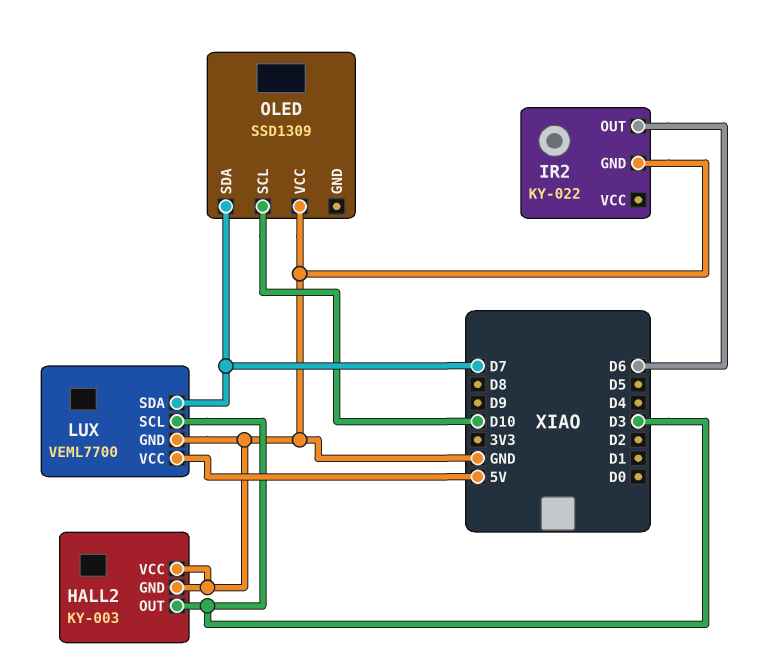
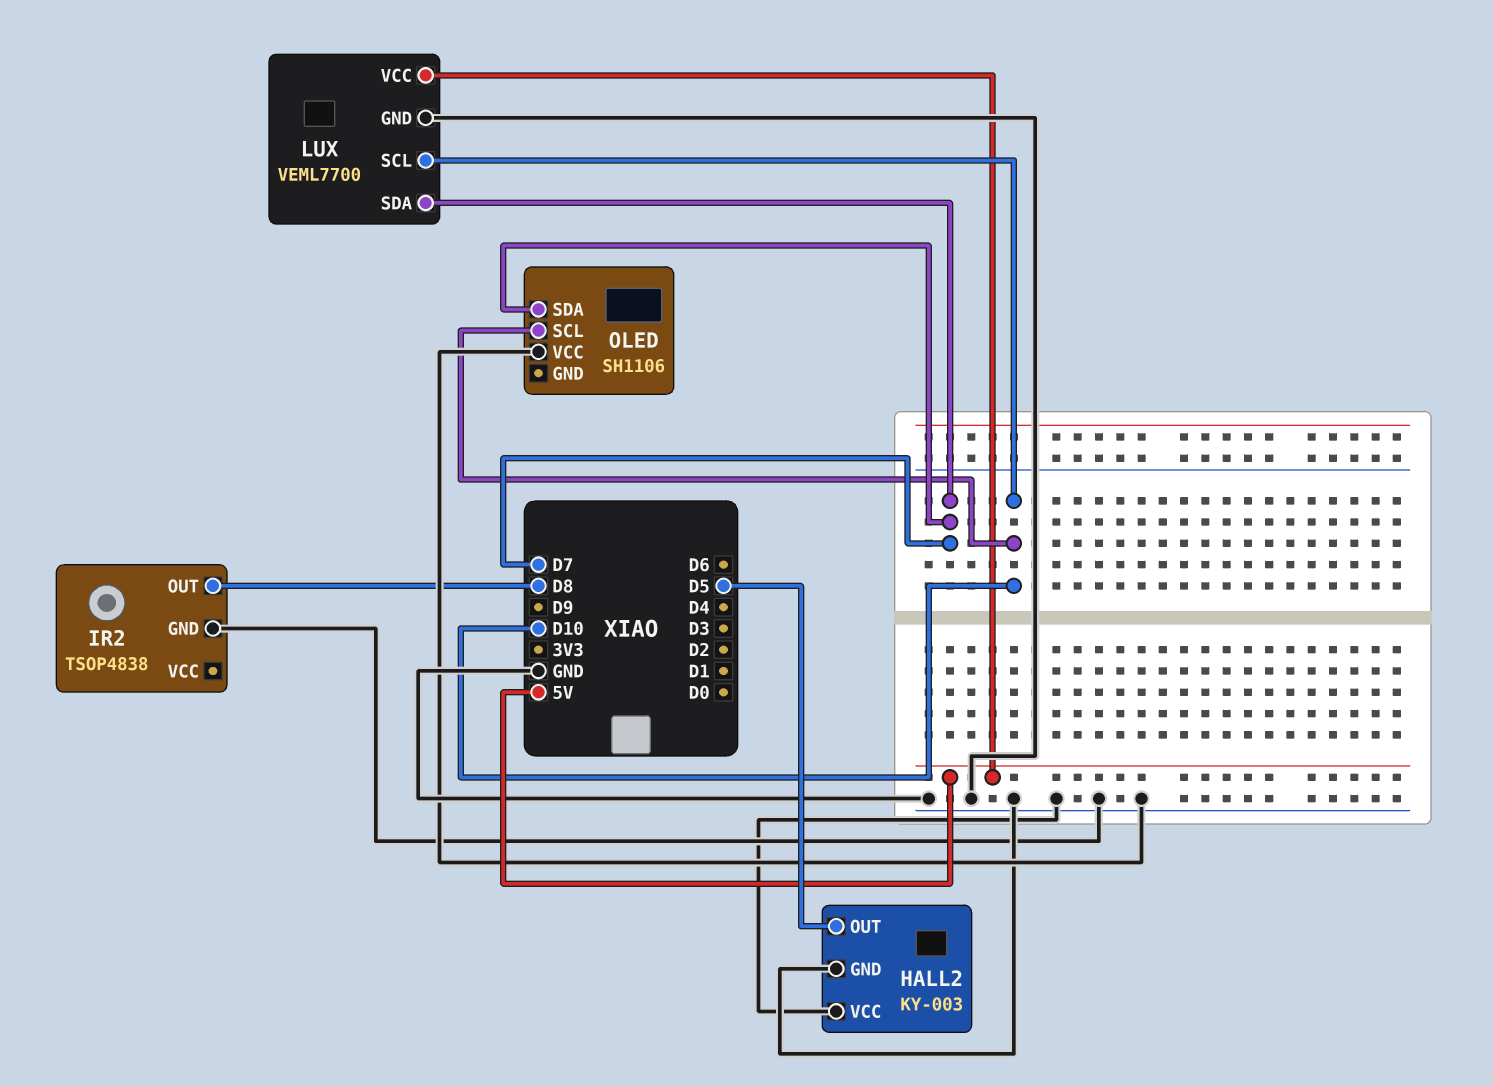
HALL2 pin OUT: D3 -> D5
IR2: KY-022 -> TSOP4838
IR2 pin OUT: D6 -> D8
LUX pin SCL: D3 -> D10
OLED: SSD1309 -> SH1106

